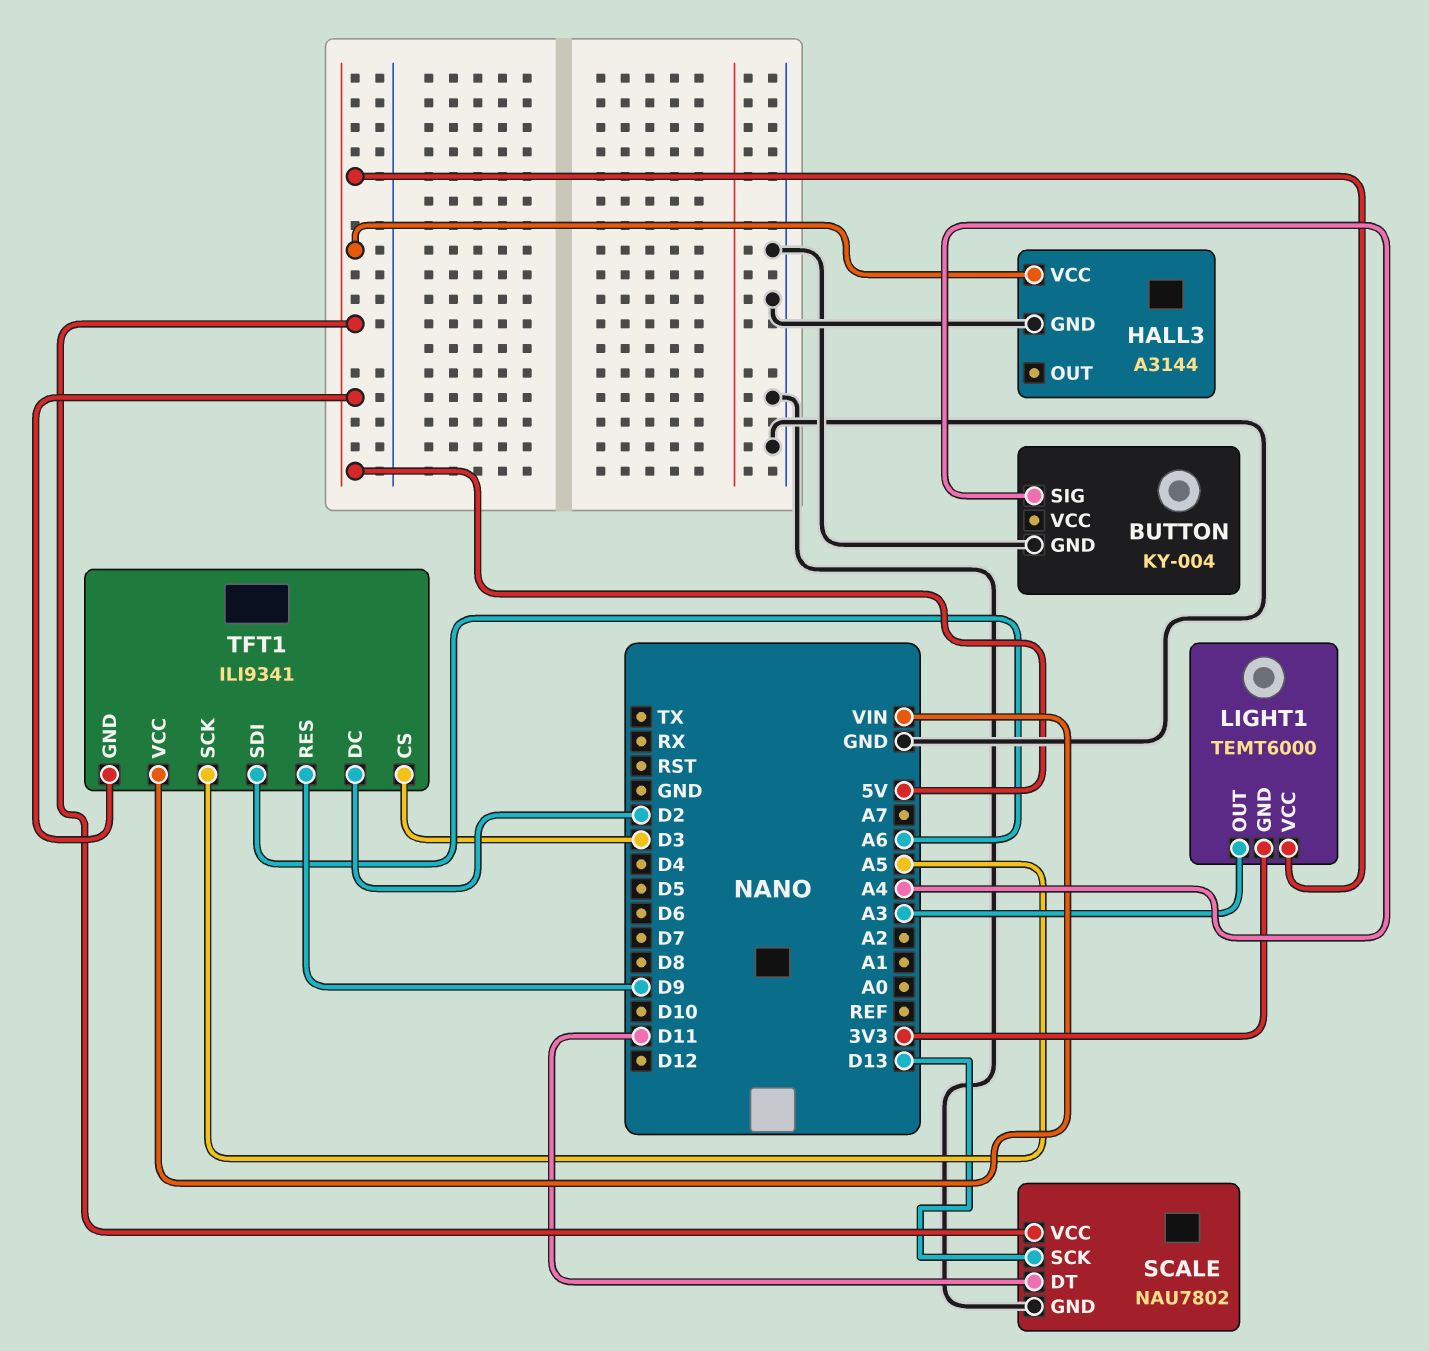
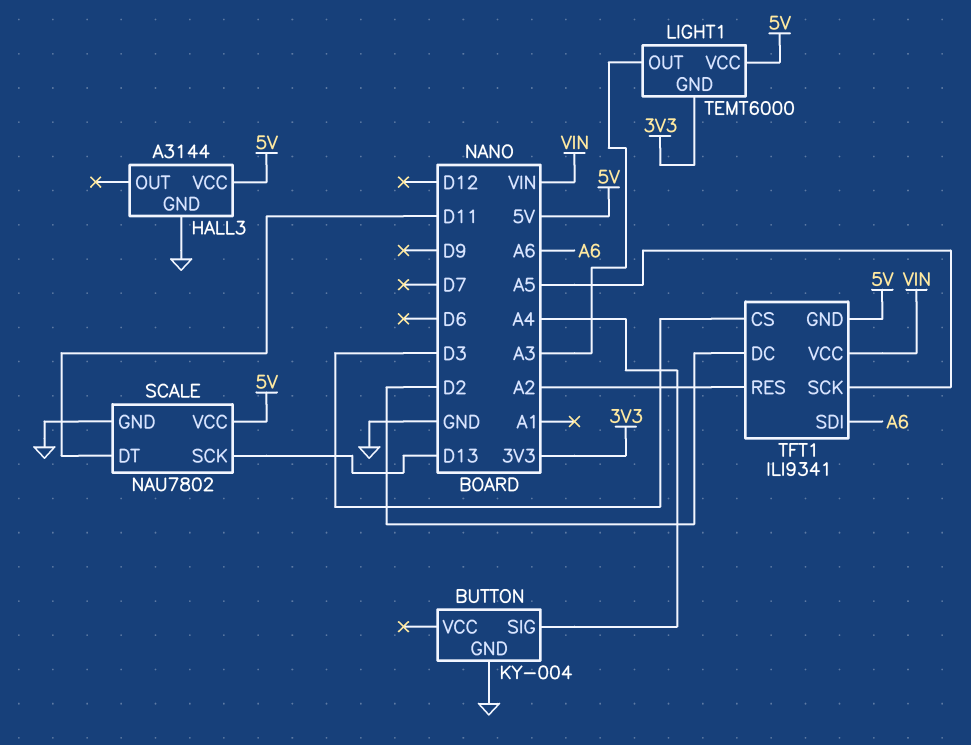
TFT1 pin RES: D9 -> A2

